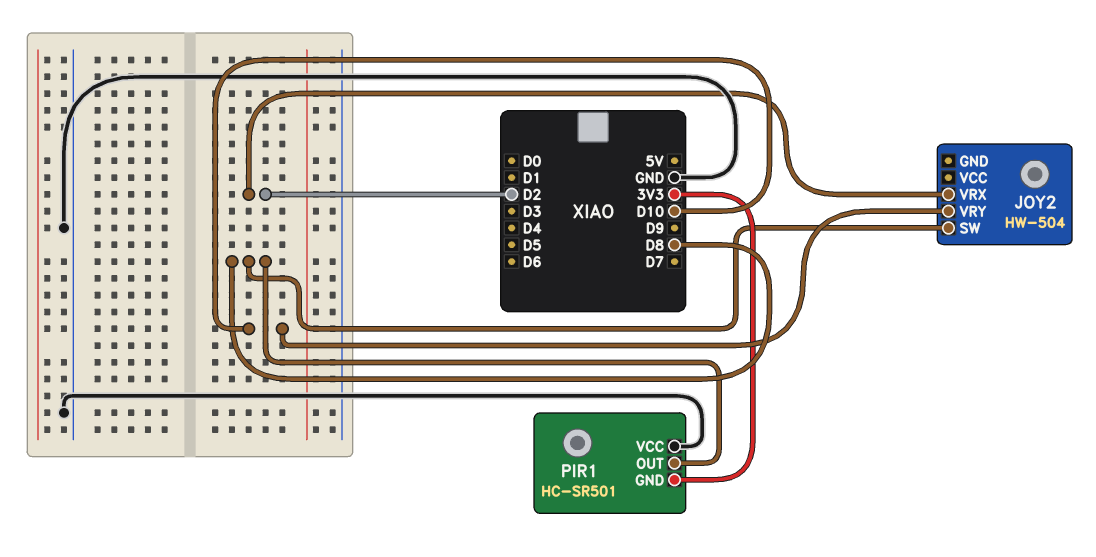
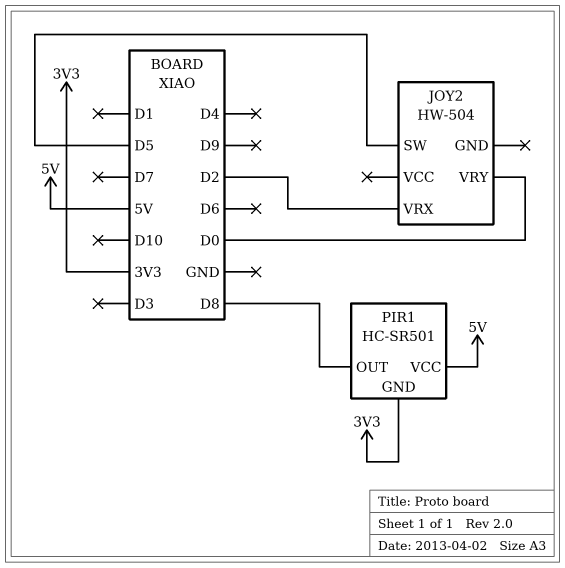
JOY2 pin SW: D8 -> D5
JOY2 pin VRY: D10 -> D0
PIR1 pin VCC: GND -> 5V

